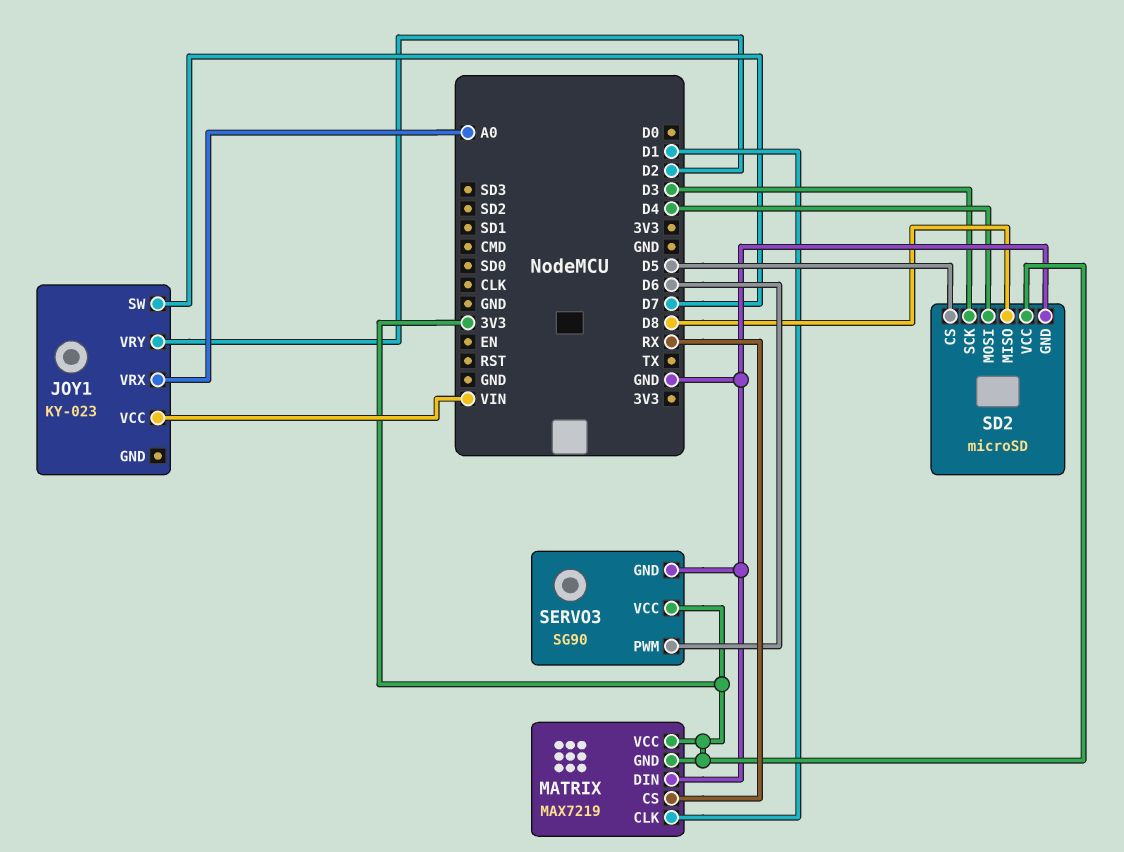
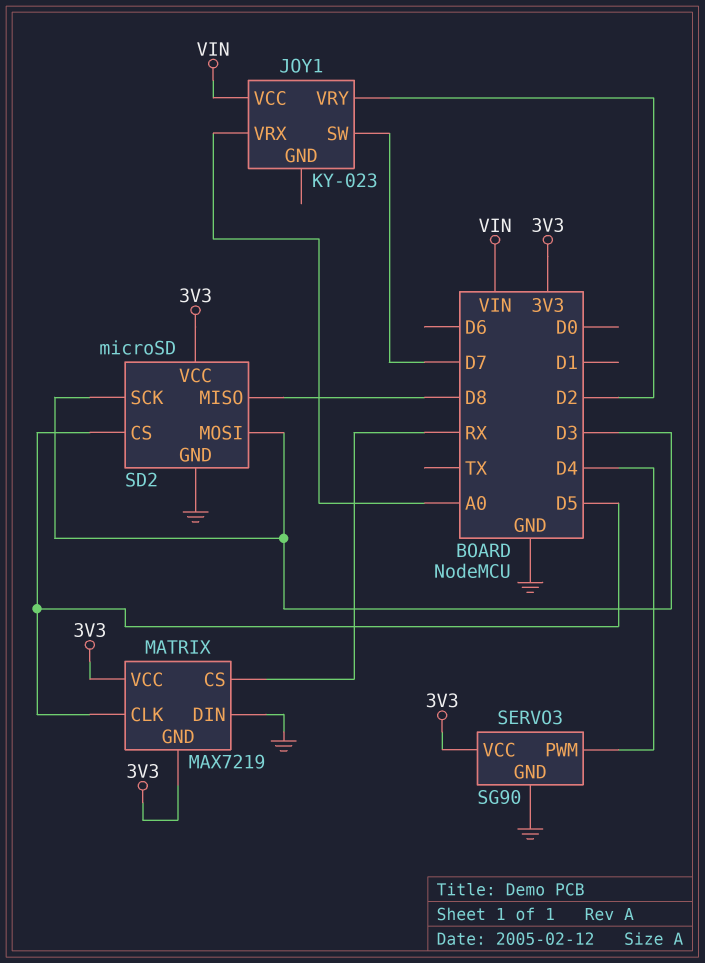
MATRIX pin CLK: D1 -> D5
SD2 pin MOSI: D4 -> D3
SERVO3 pin PWM: D6 -> D4

